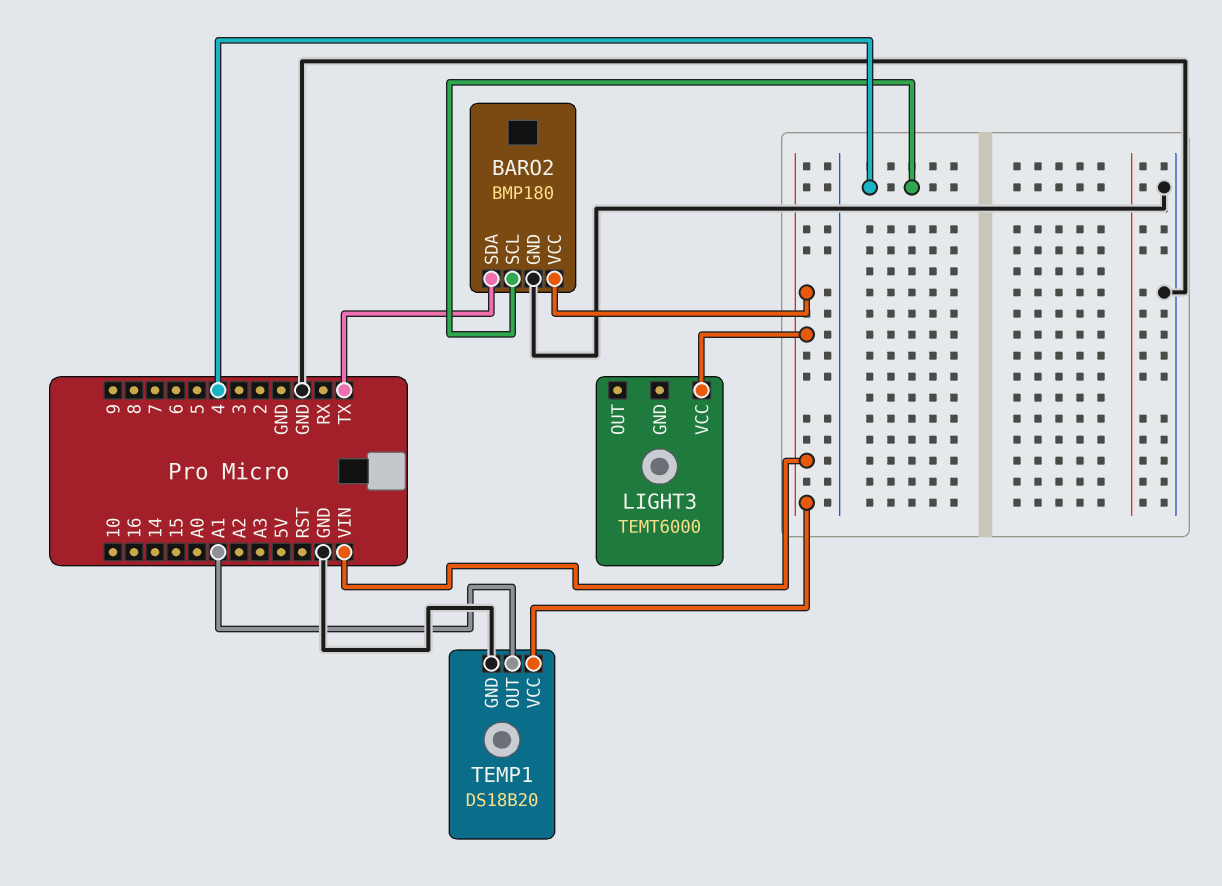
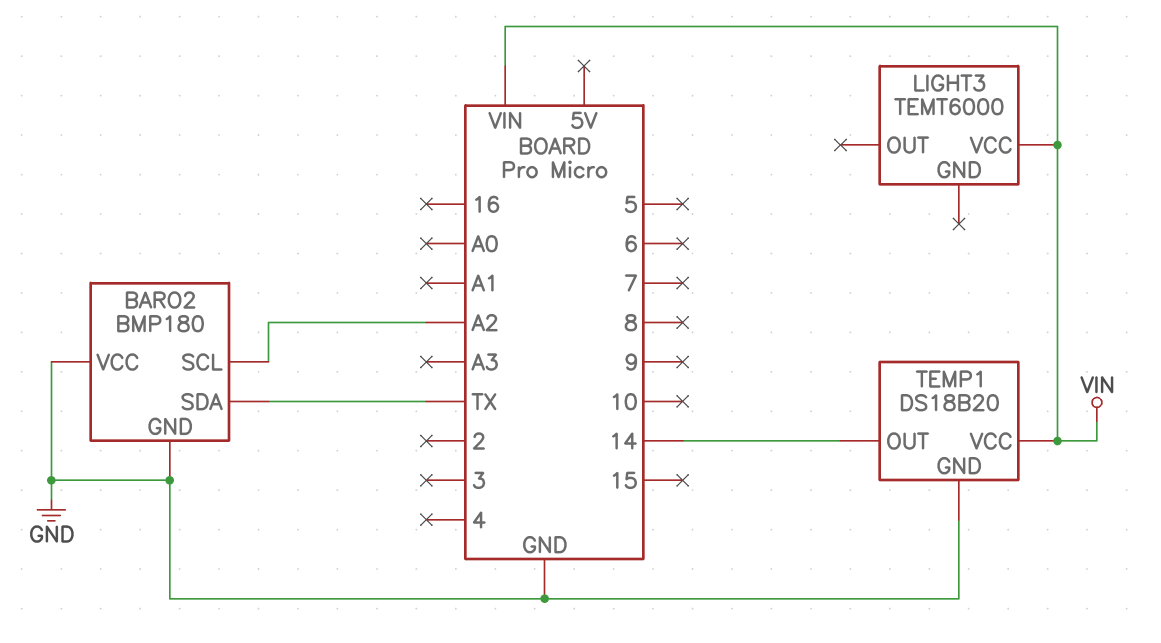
BARO2 pin SCL: 4 -> A2
BARO2 pin VCC: VIN -> GND
TEMP1 pin OUT: A1 -> 14

